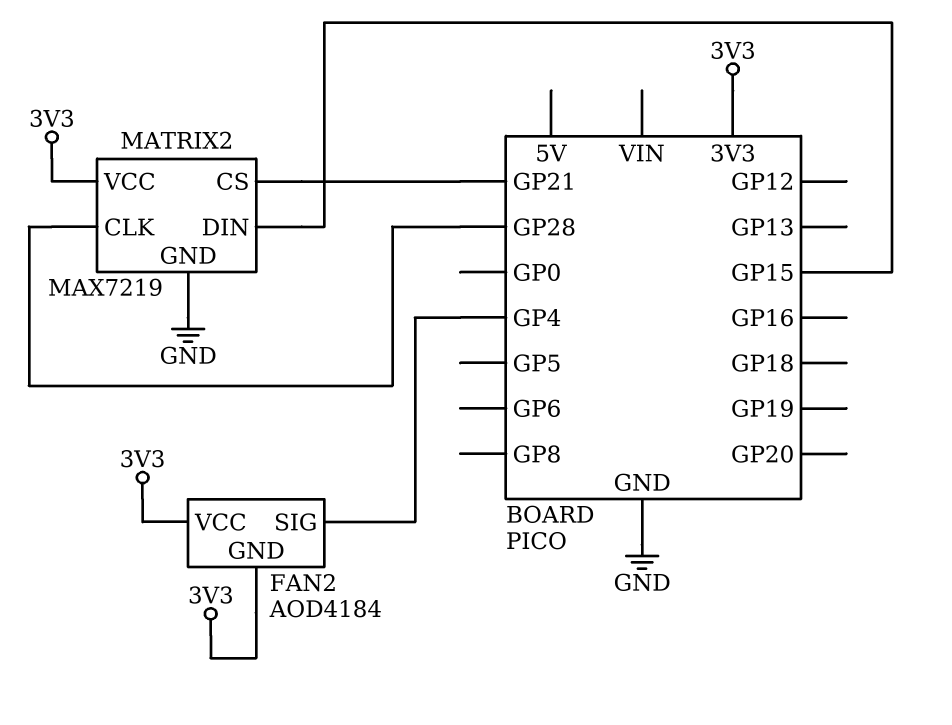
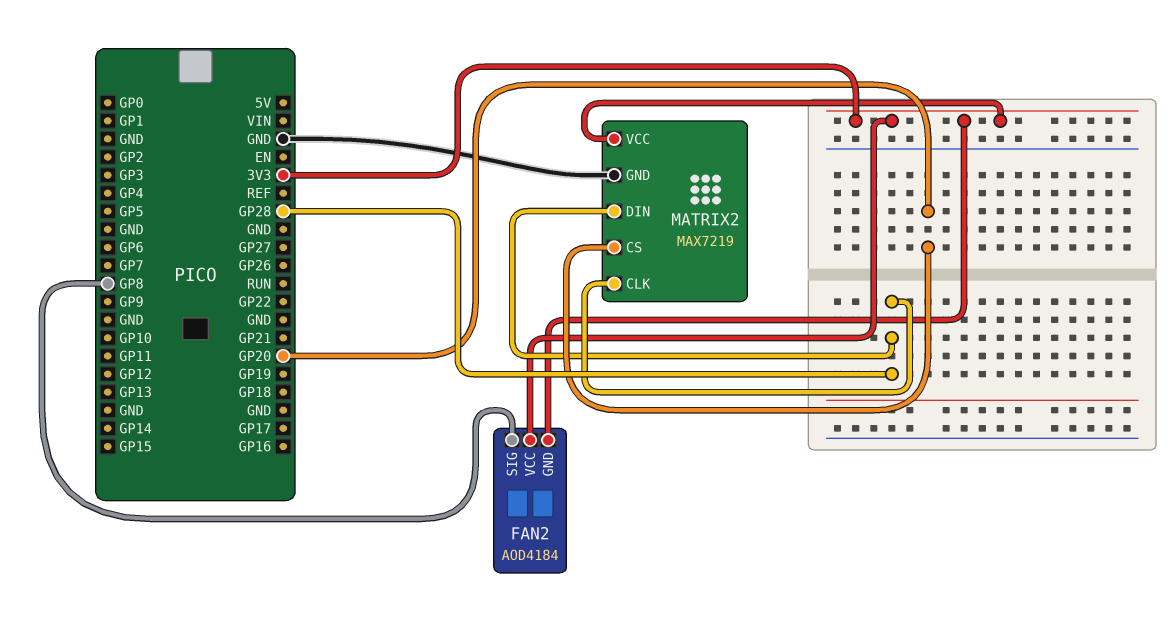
FAN2 pin SIG: GP4 -> GP8
MATRIX2 pin CS: GP21 -> GP20
MATRIX2 pin DIN: GP15 -> GP28

